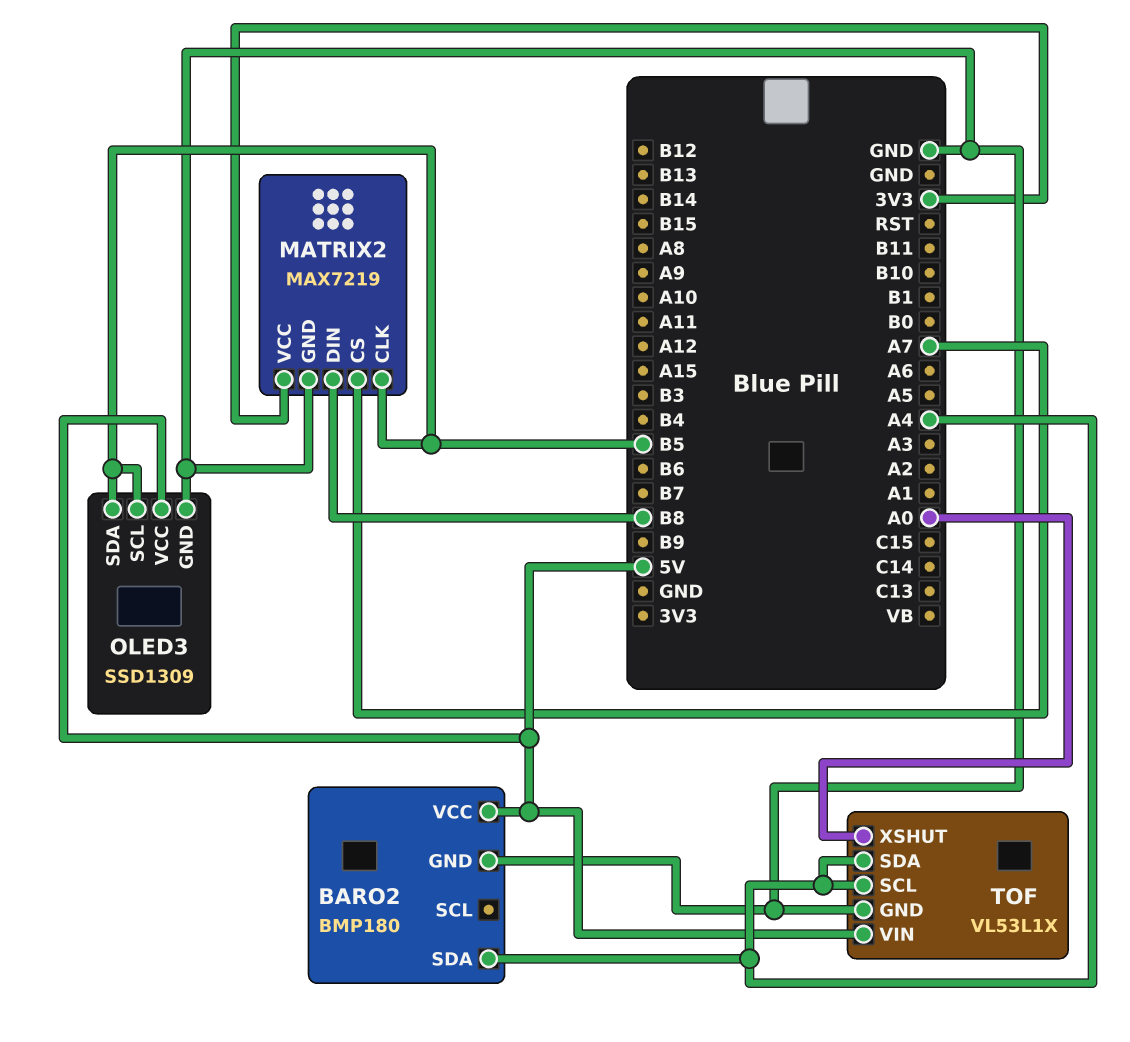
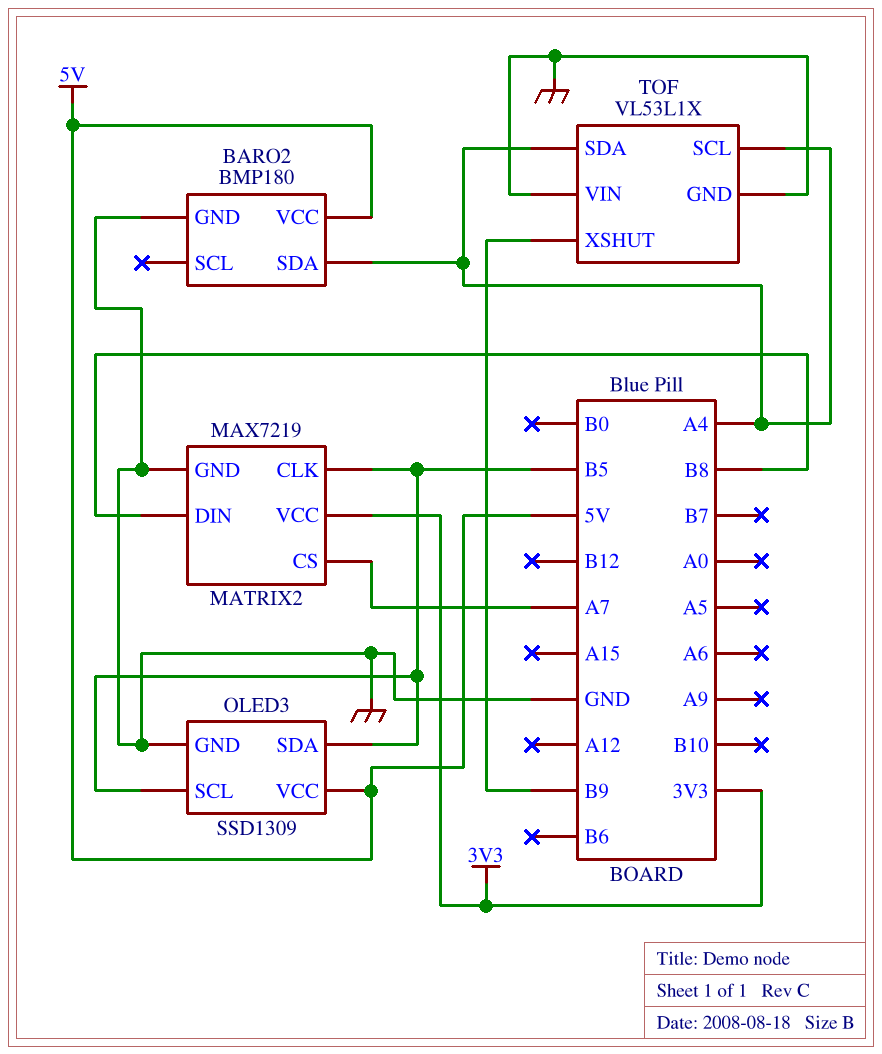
TOF pin VIN: 5V -> GND
TOF pin XSHUT: A0 -> B9

